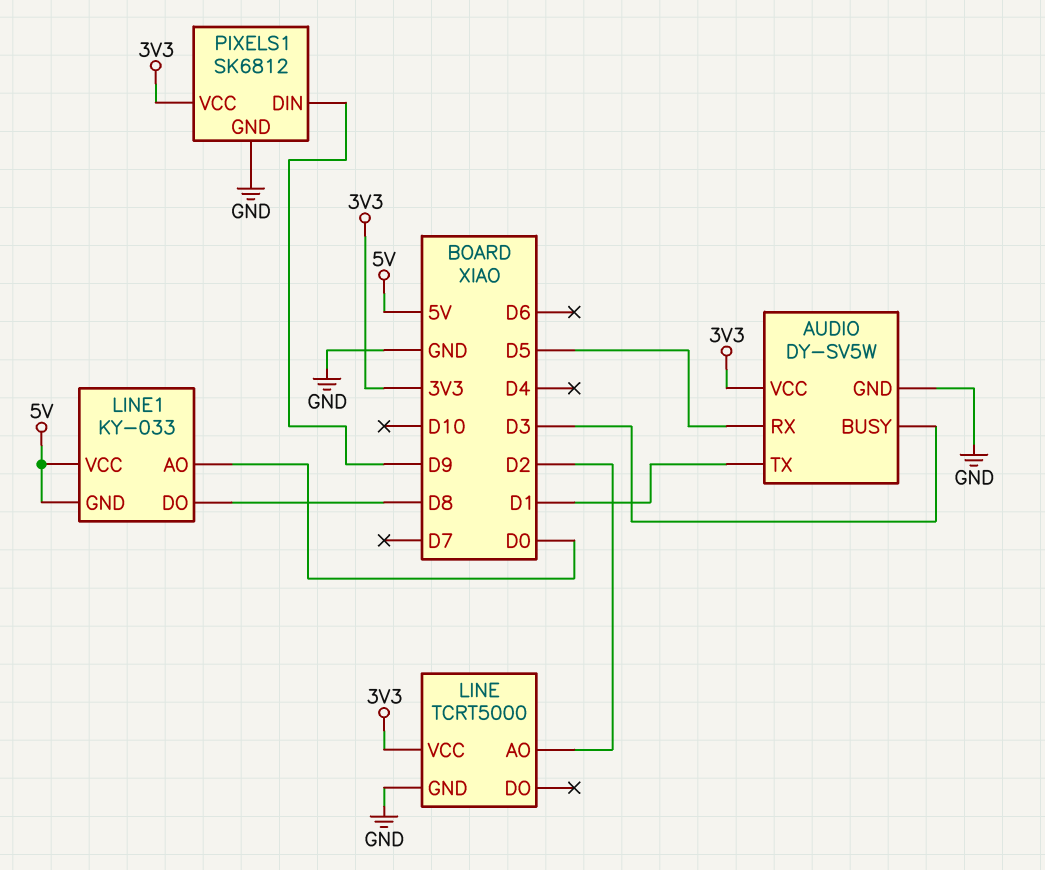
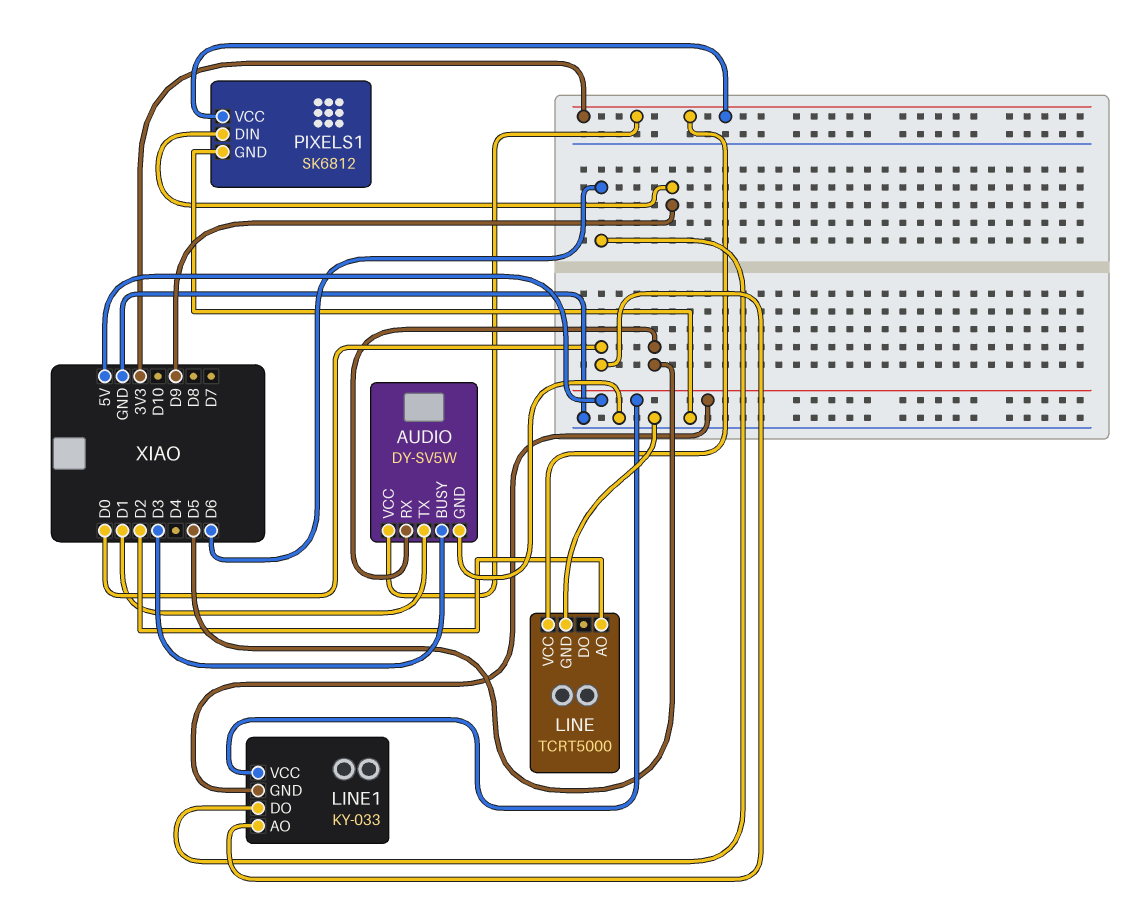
LINE1 pin DO: D8 -> D6

